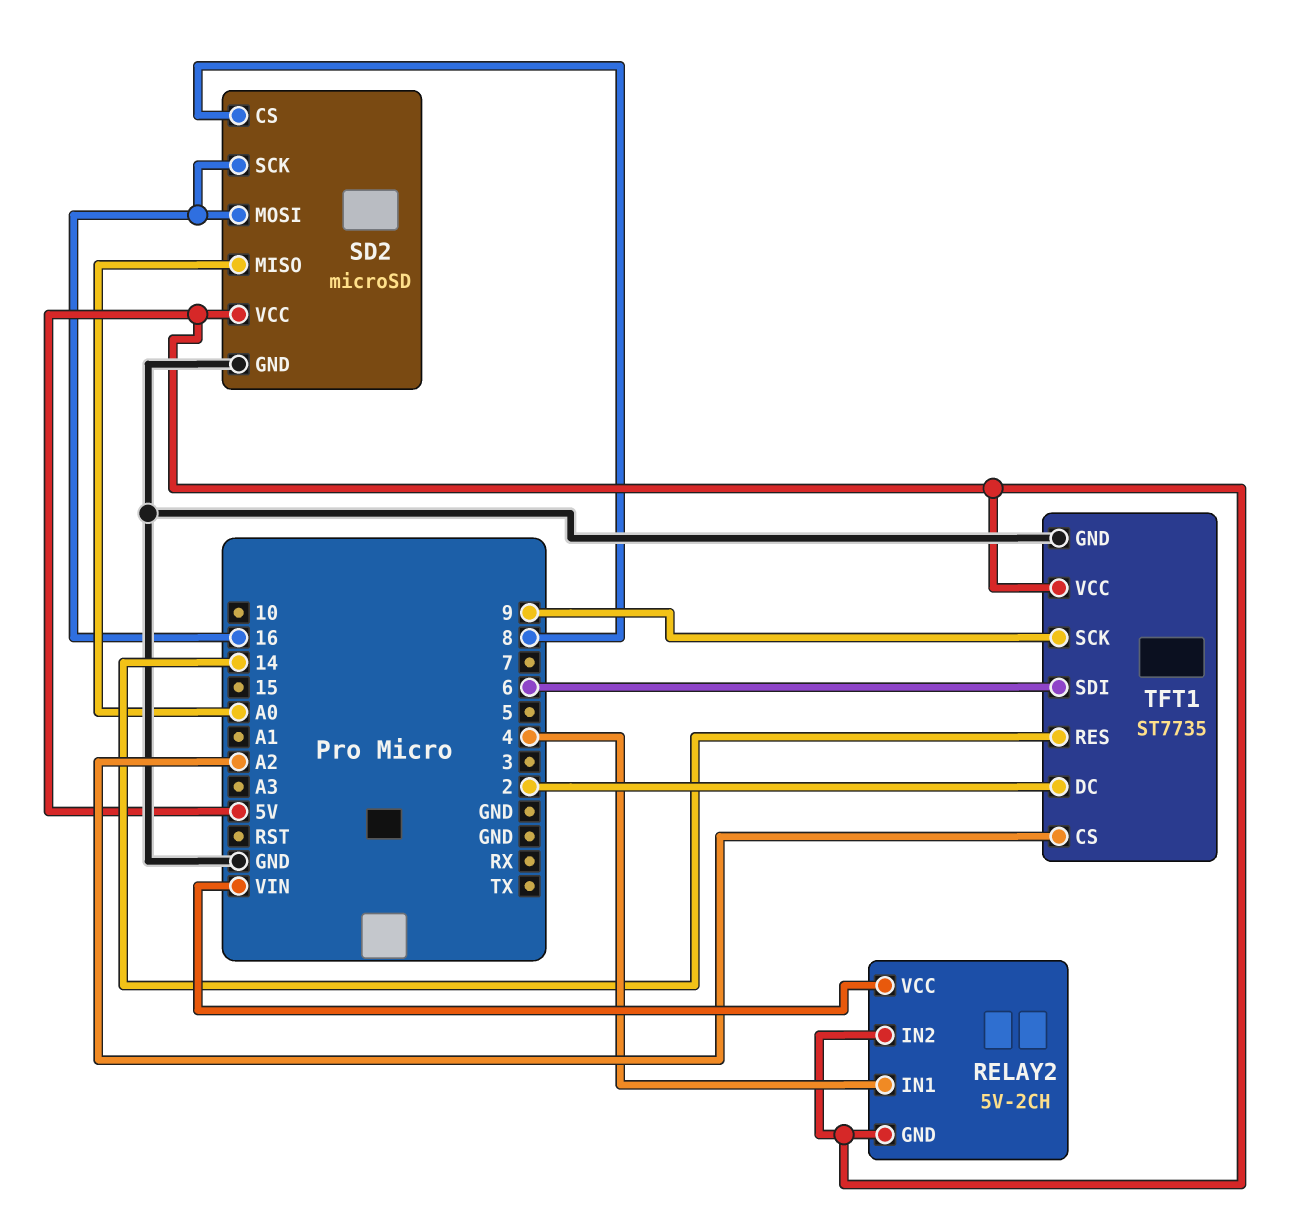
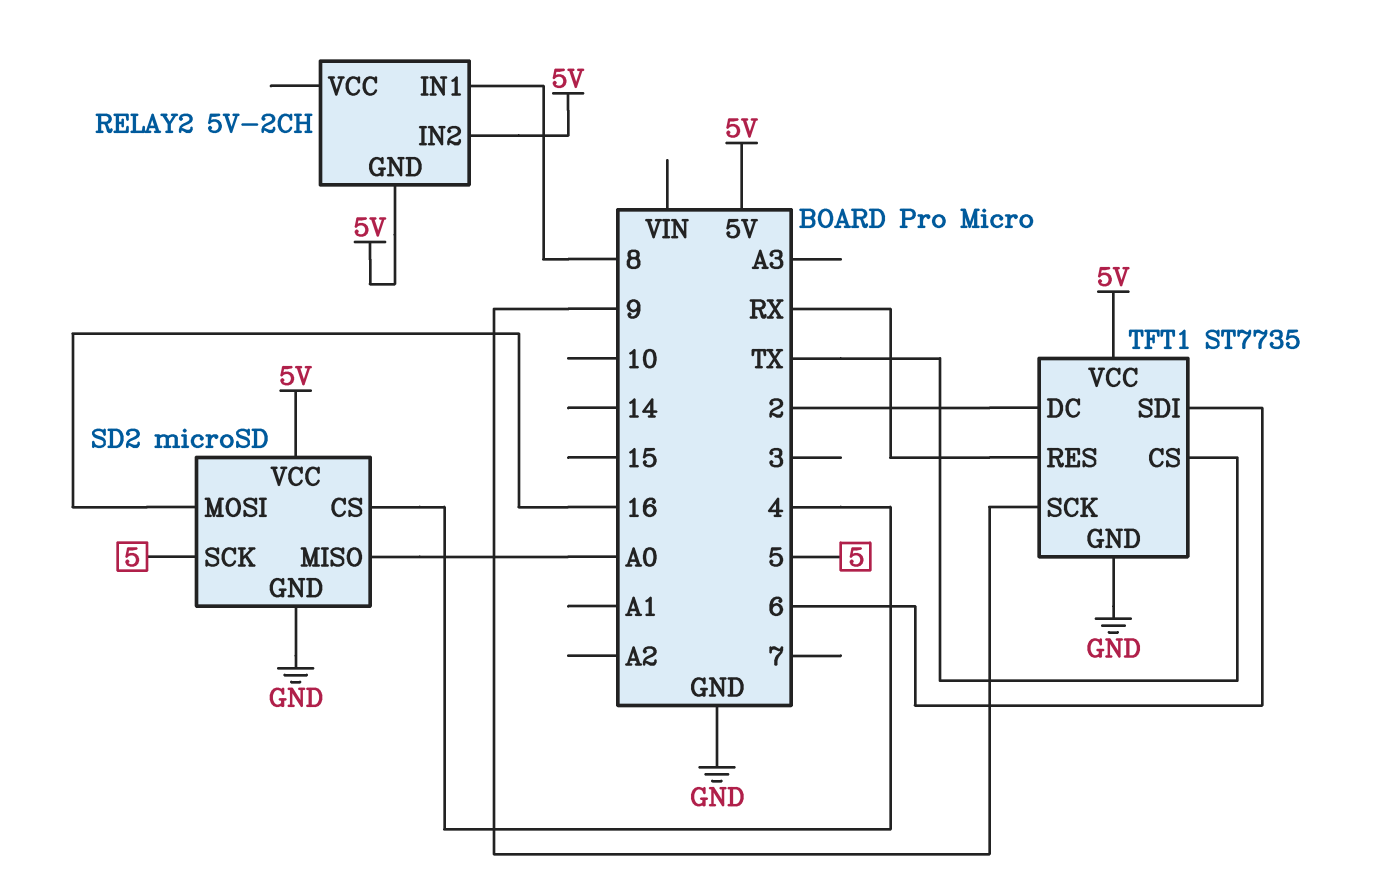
RELAY2 pin IN1: 4 -> 8
RELAY2 pin VCC: VIN -> none
SD2 pin CS: 8 -> 4
SD2 pin SCK: 16 -> 5
TFT1 pin CS: A2 -> TX
TFT1 pin RES: 14 -> RX

